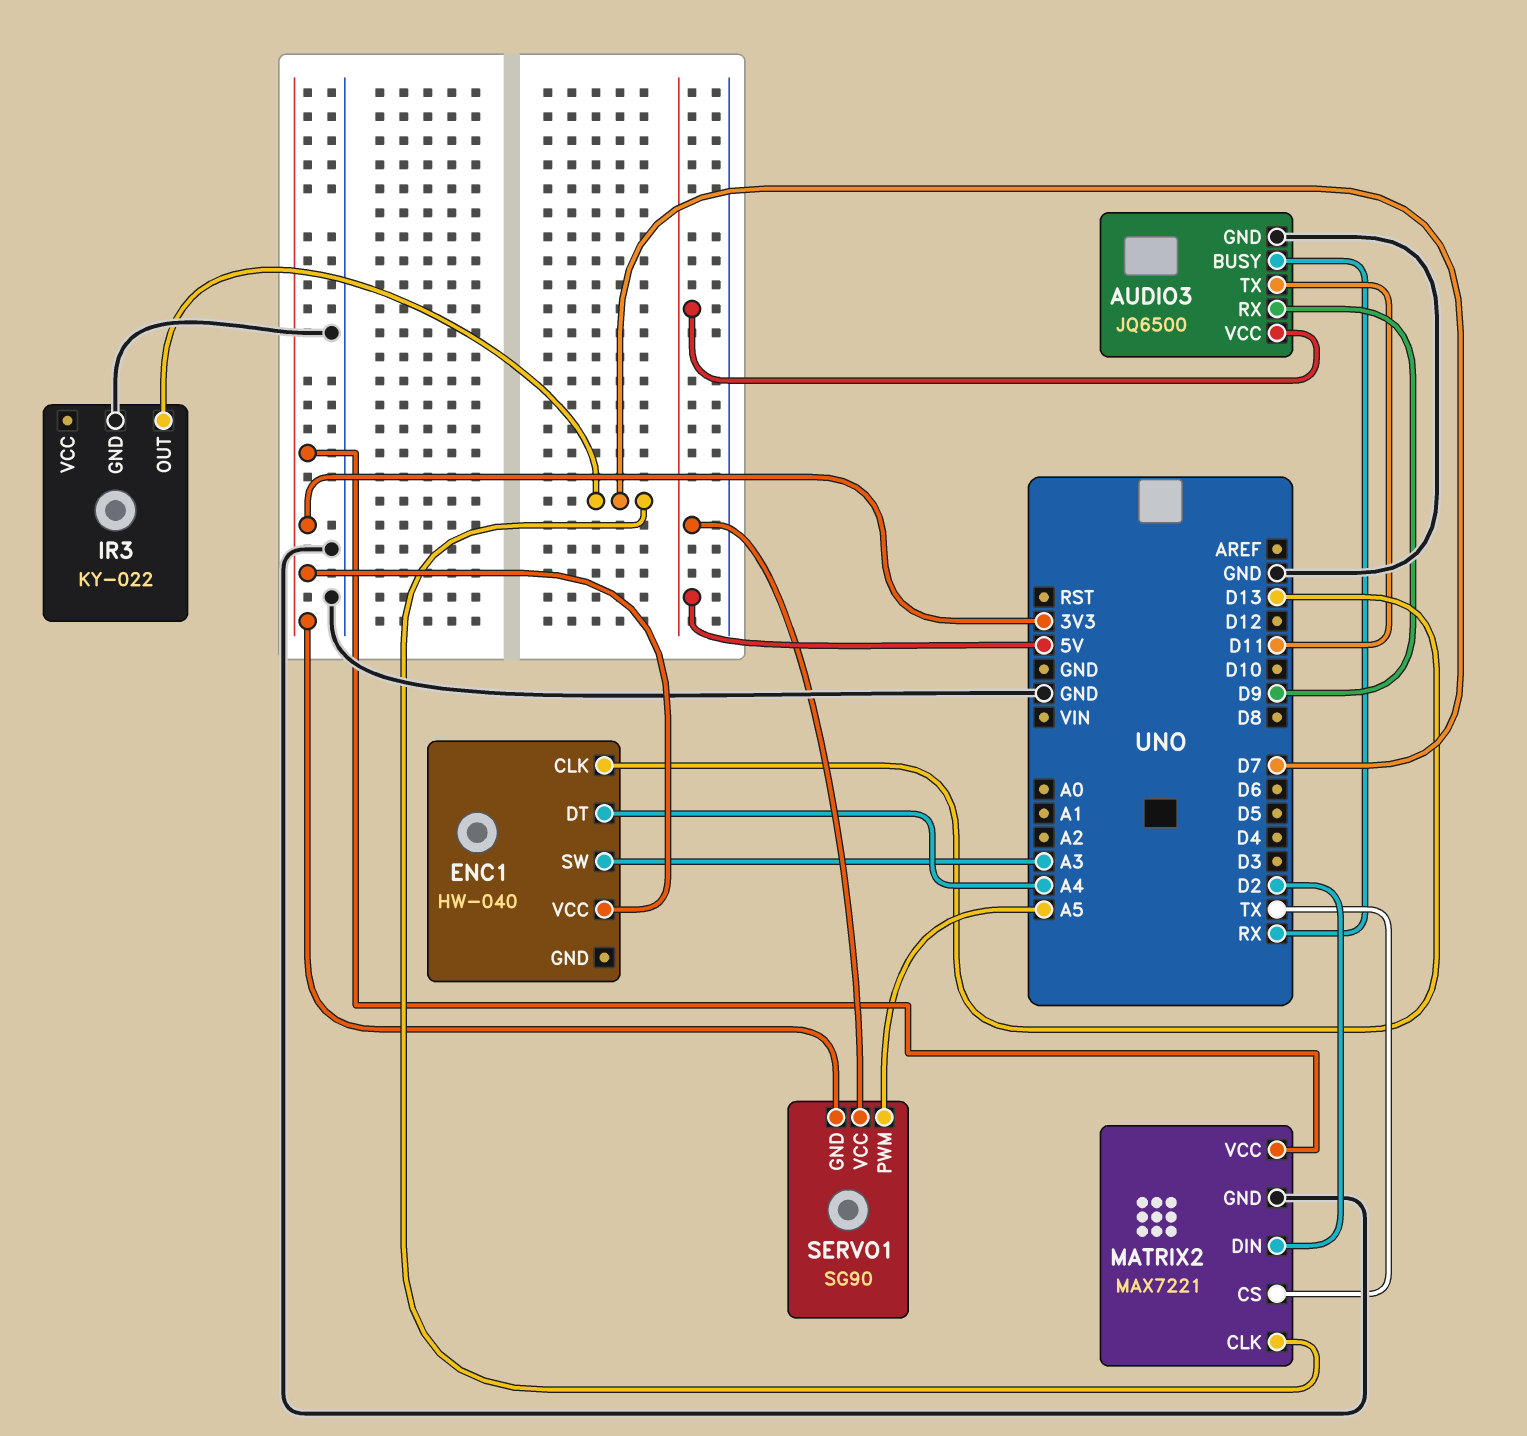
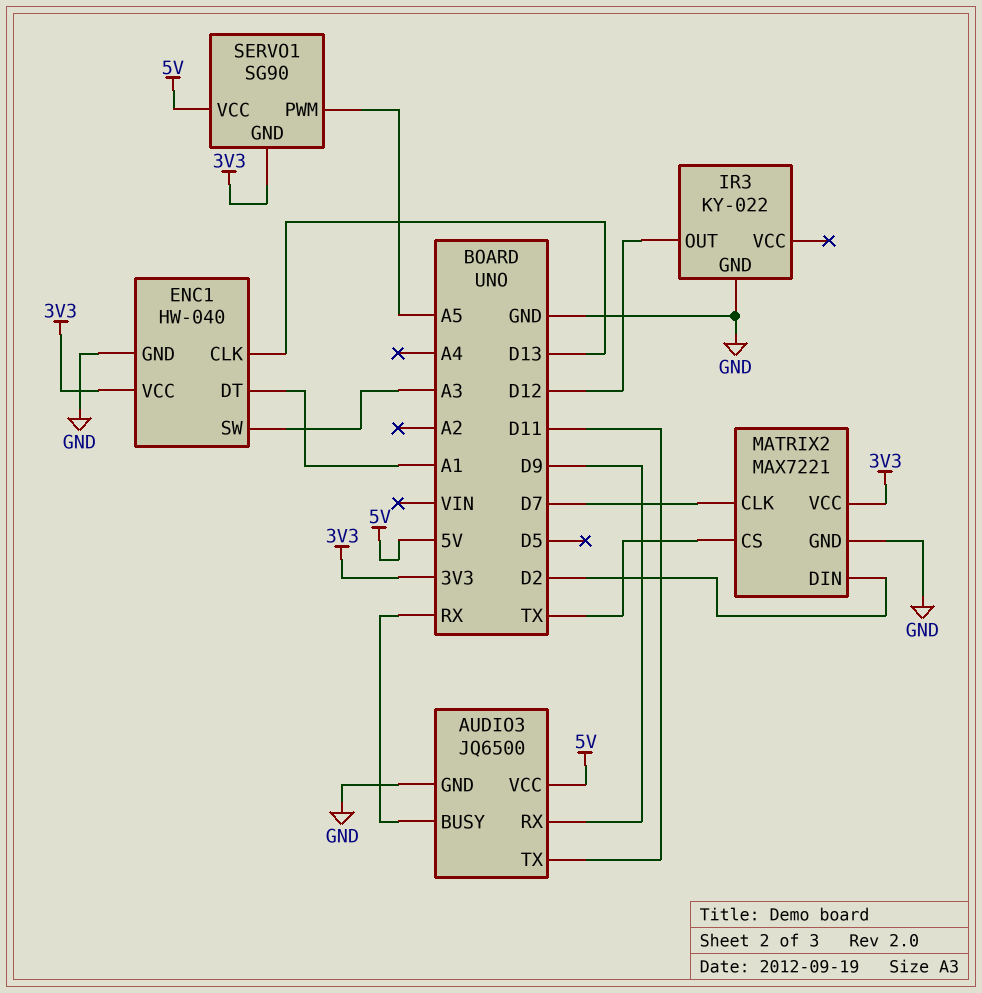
ENC1 pin DT: A4 -> A1
ENC1 pin GND: none -> GND
IR3 pin OUT: D7 -> D12

